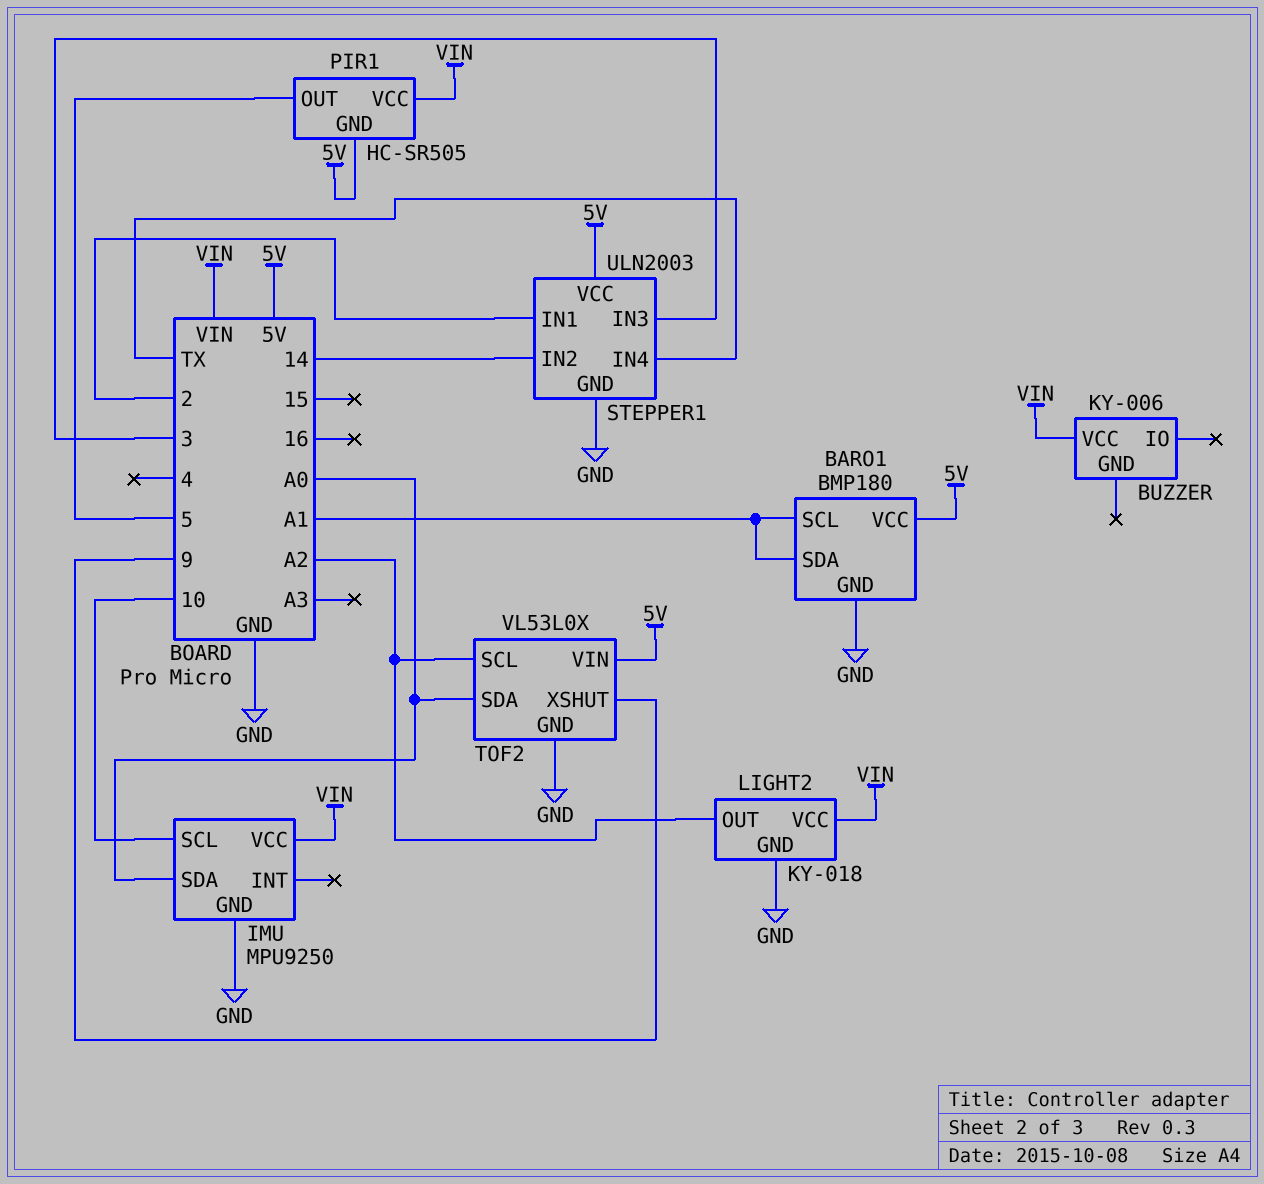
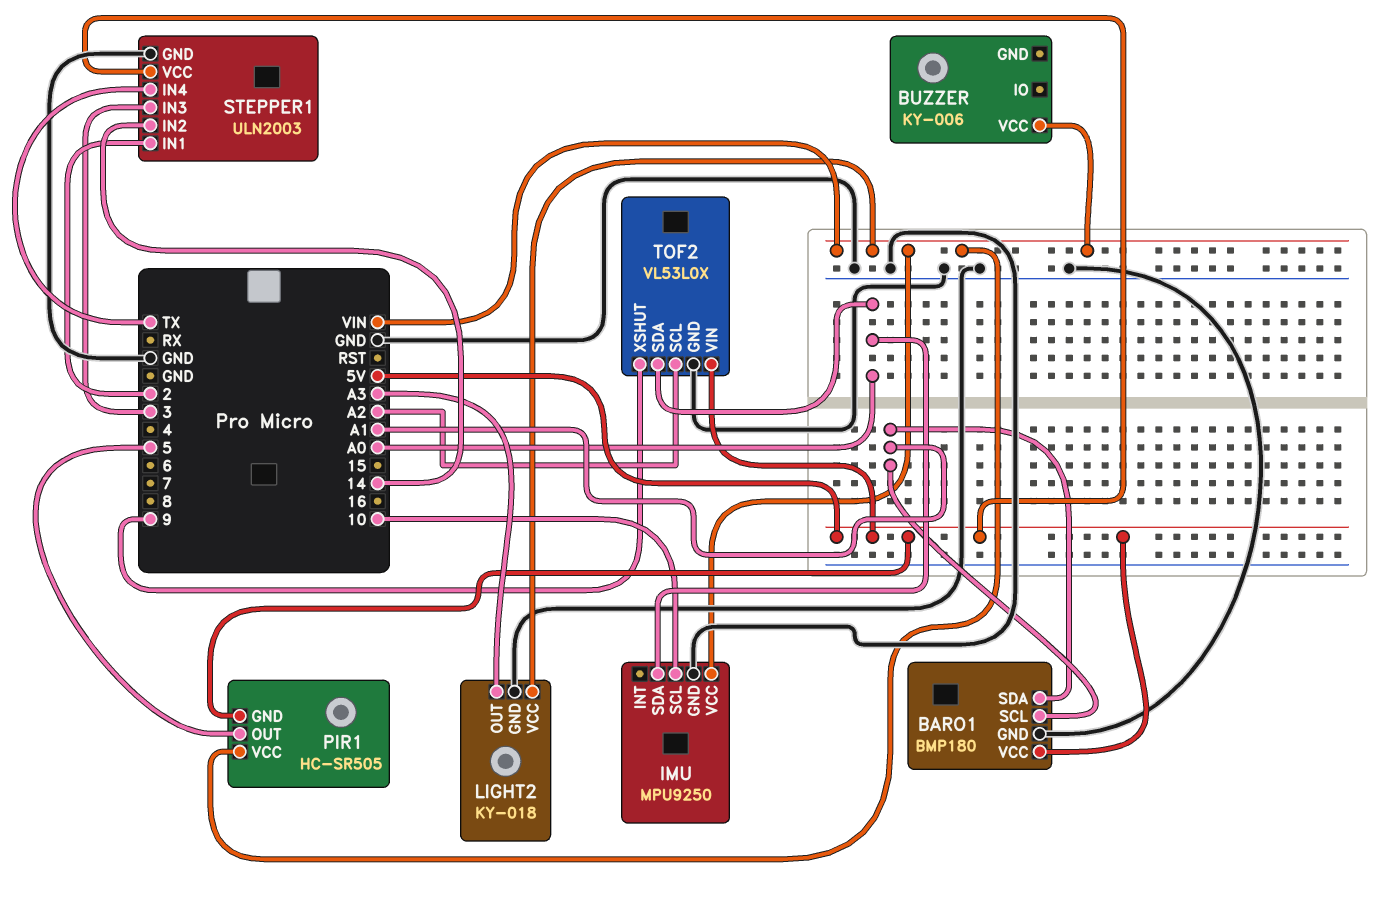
LIGHT2 pin OUT: A2 -> A3

